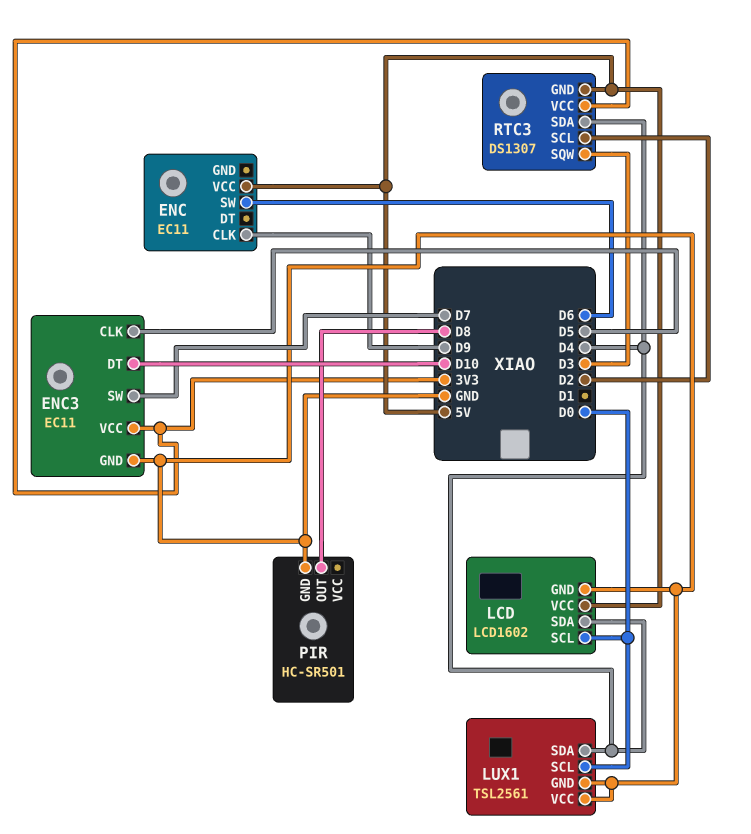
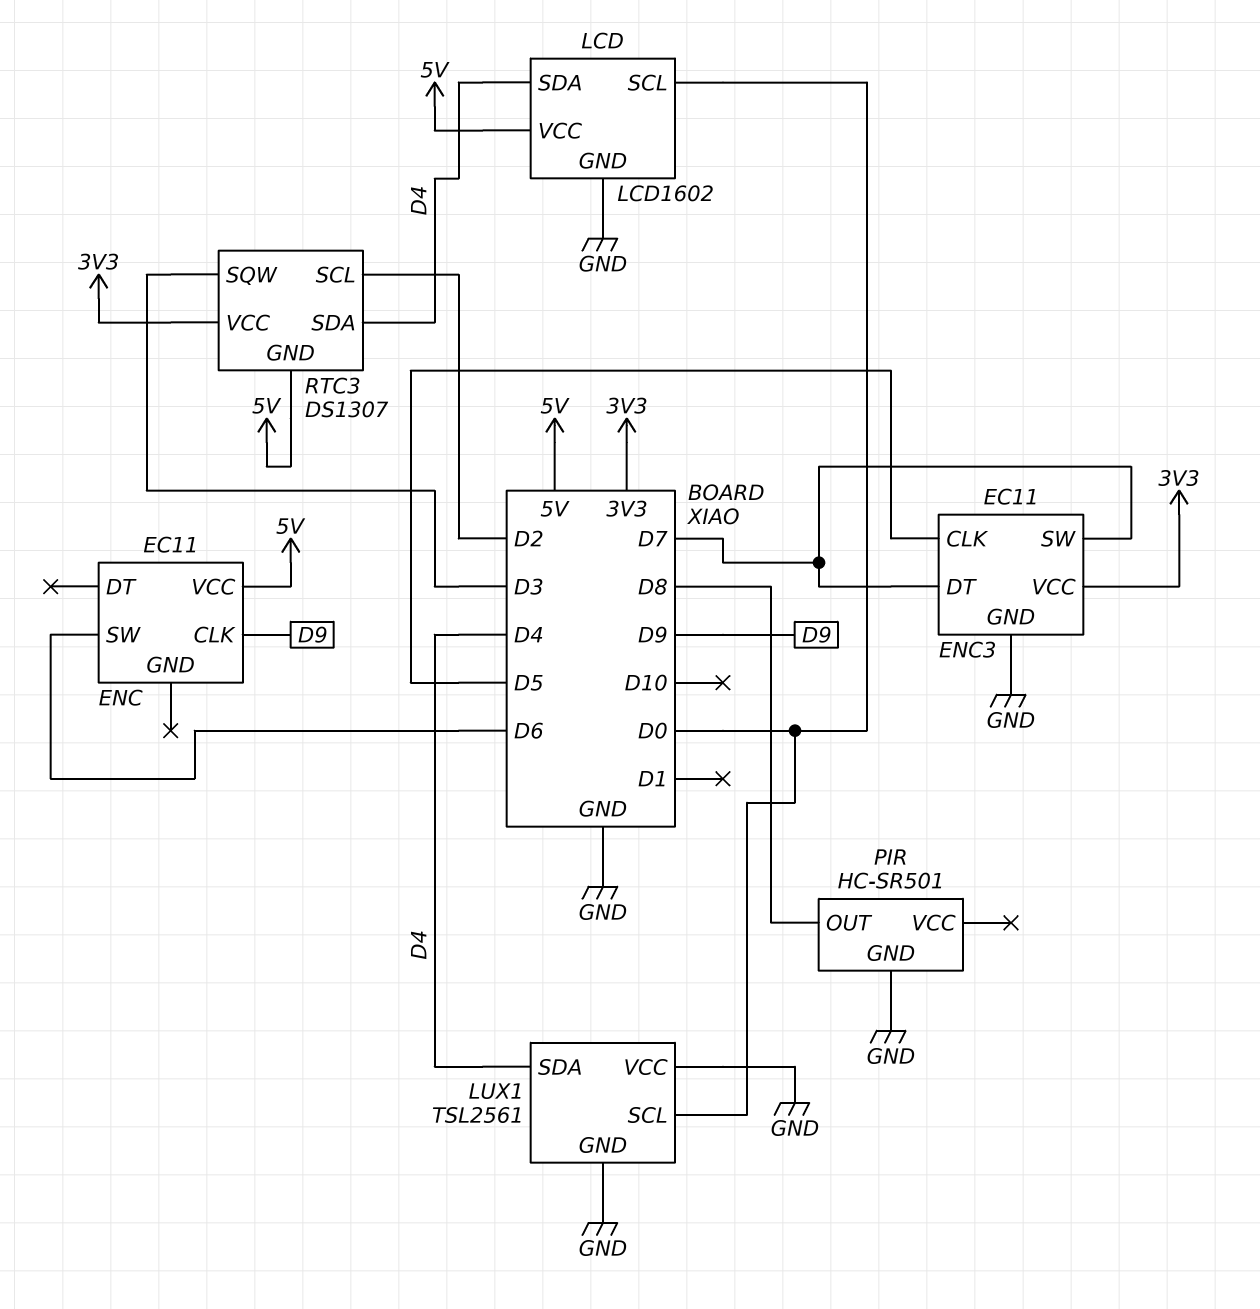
ENC3 pin DT: D10 -> D7

